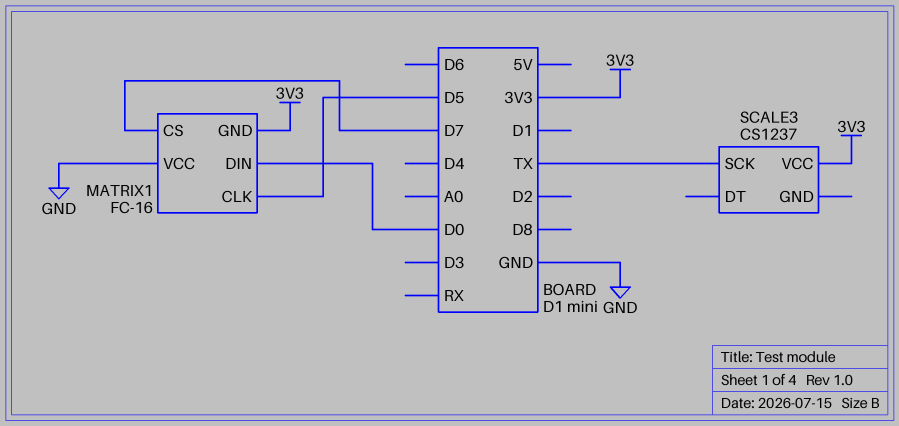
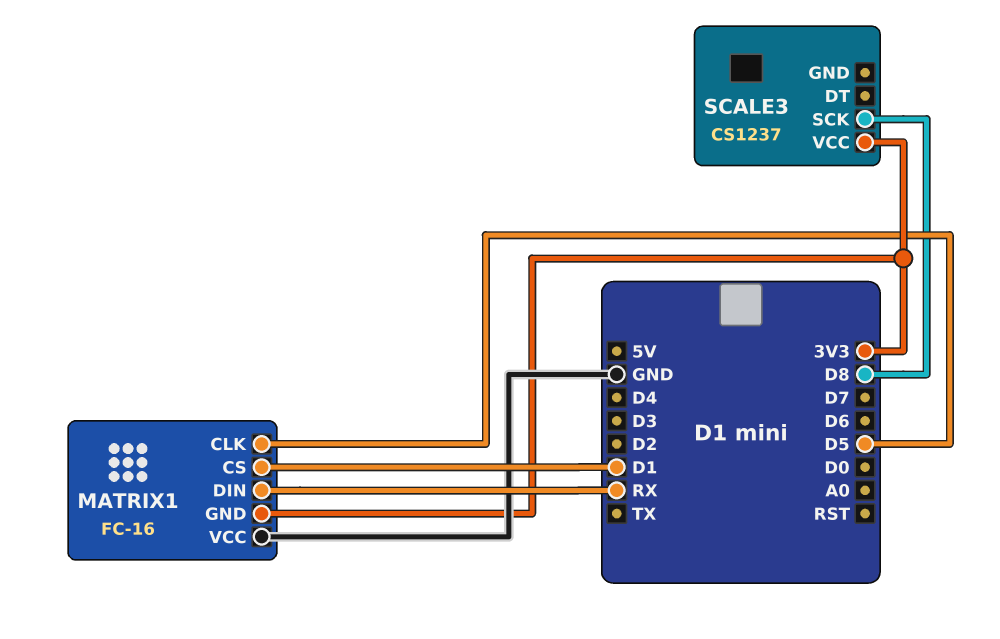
MATRIX1 pin CS: D7 -> D1
MATRIX1 pin DIN: D0 -> RX
SCALE3 pin SCK: TX -> D8

